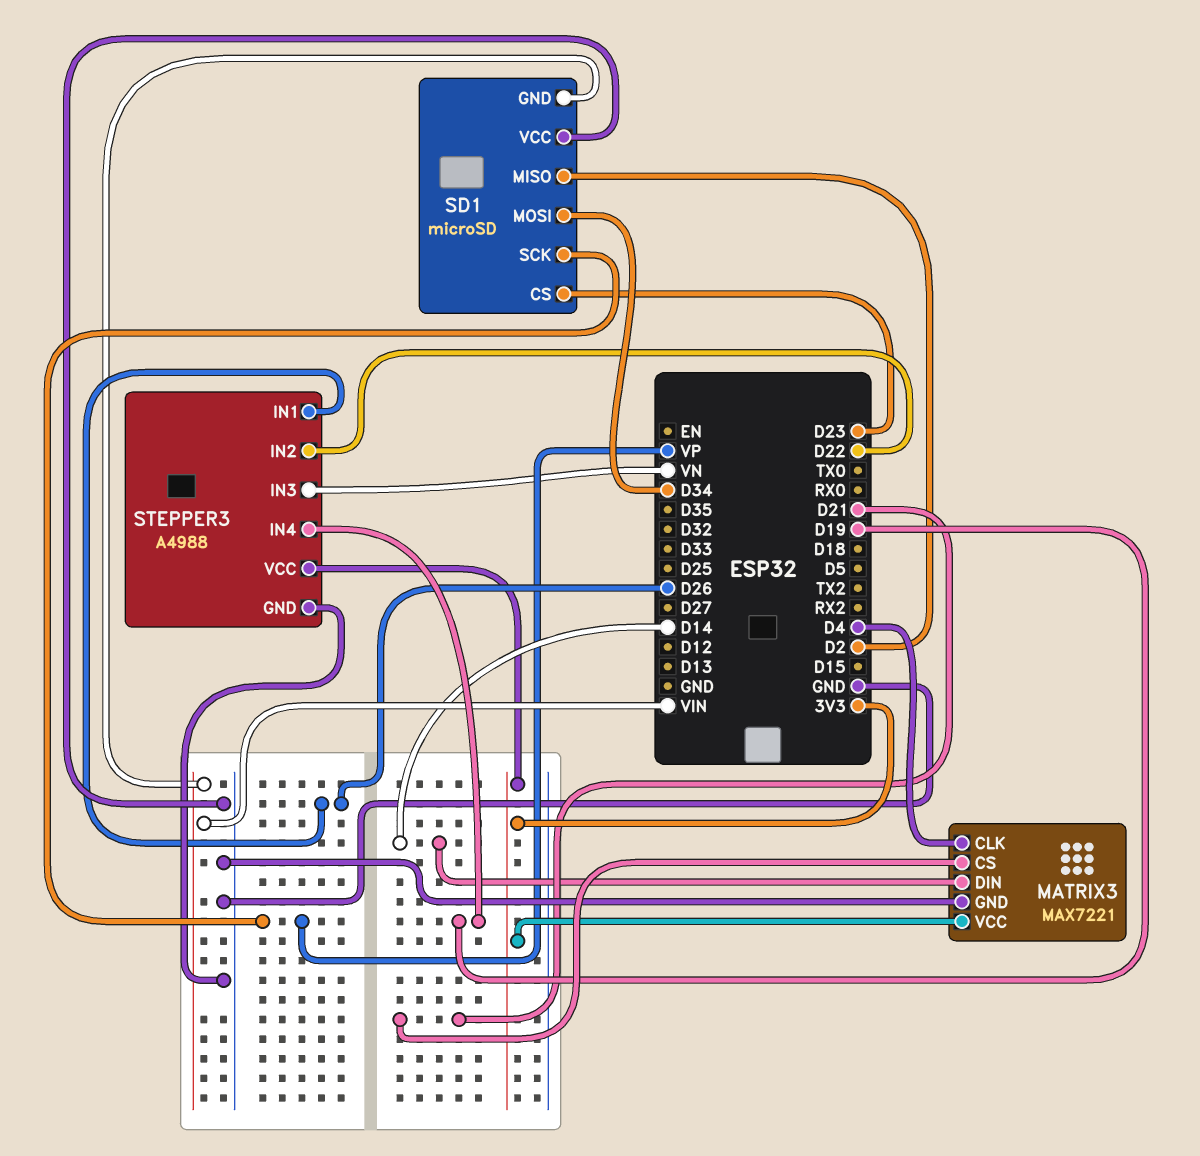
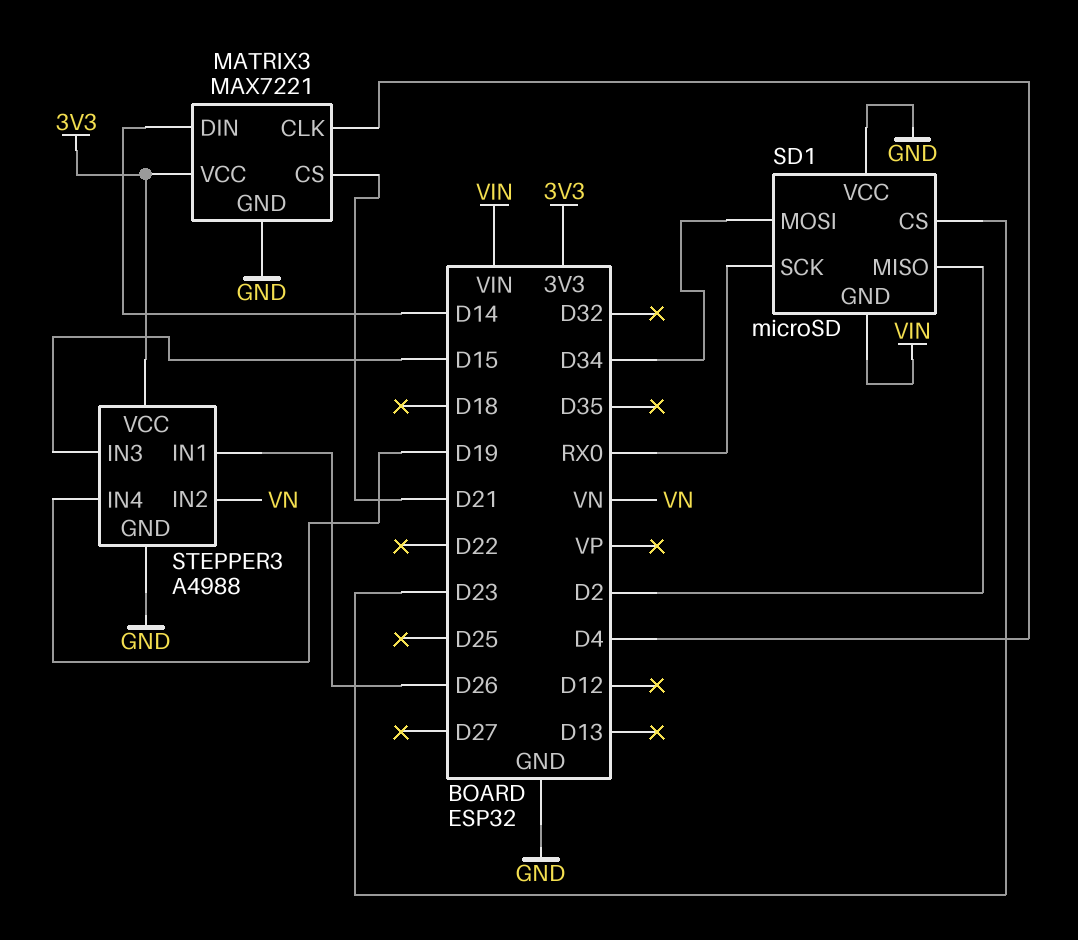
SD1 pin SCK: VP -> RX0
STEPPER3 pin IN2: D22 -> VN
STEPPER3 pin IN3: VN -> D15

